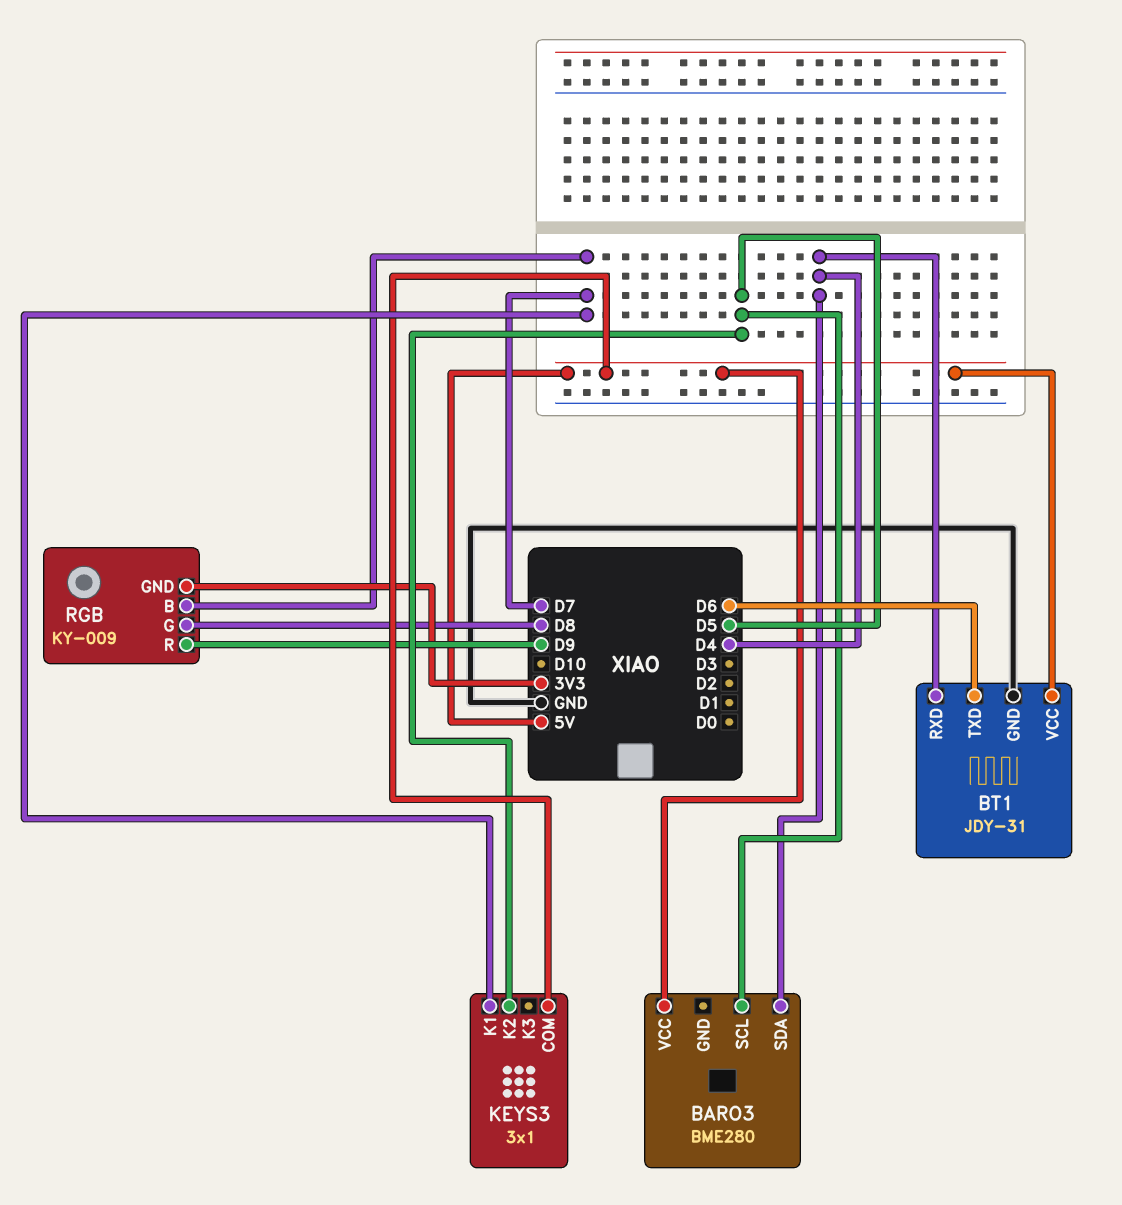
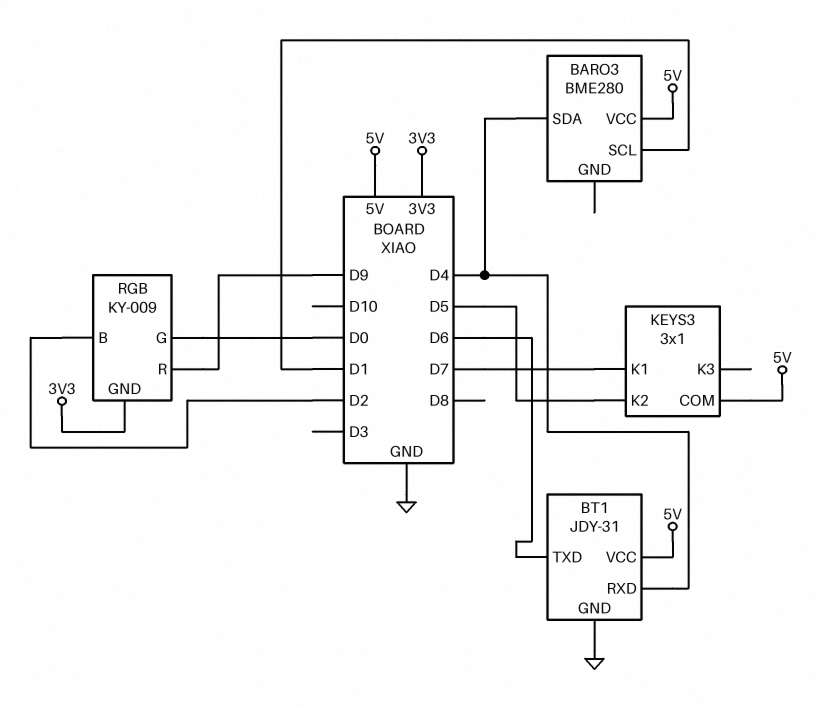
BARO3 pin SCL: D5 -> D1
RGB pin B: D7 -> D2
RGB pin G: D8 -> D0

